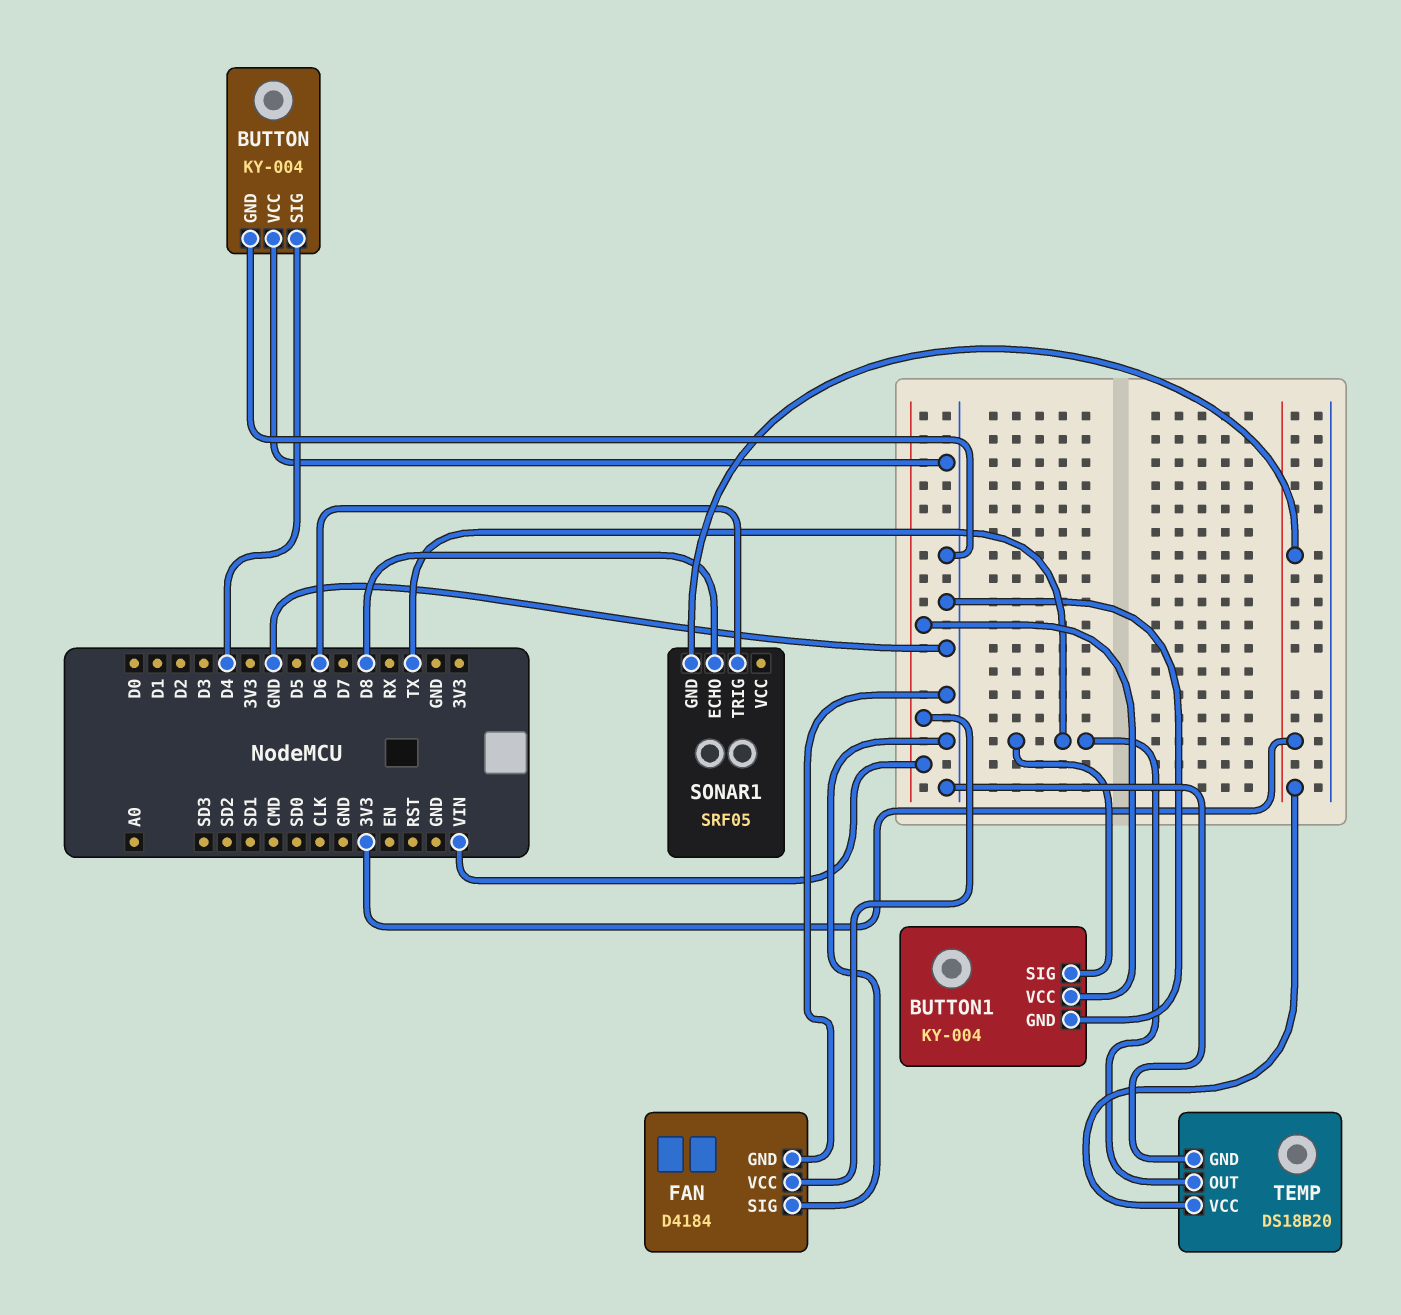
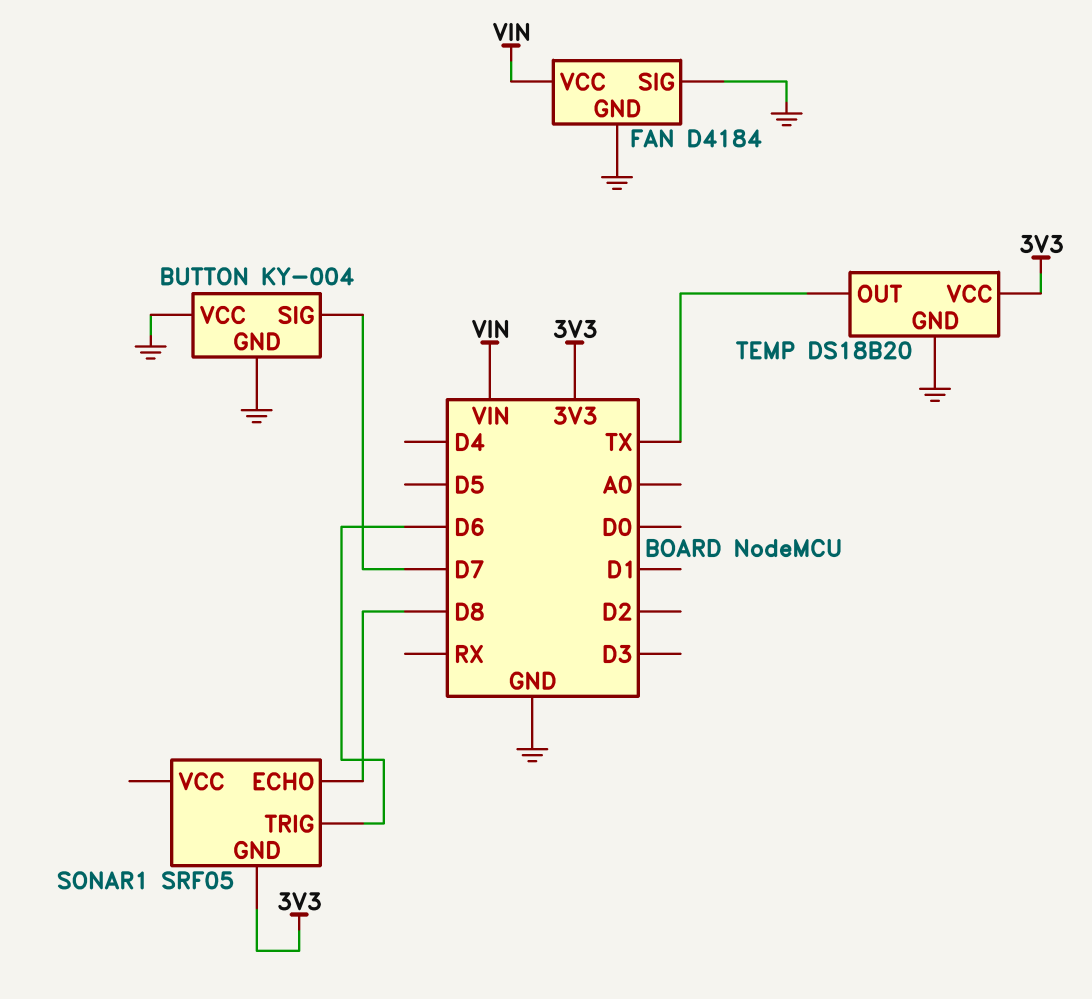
BUTTON pin SIG: D4 -> D7
BUTTON1: KY-004 -> none
BUTTON1 pin GND: GND -> none
BUTTON1 pin SIG: TX -> none
BUTTON1 pin VCC: VIN -> none

